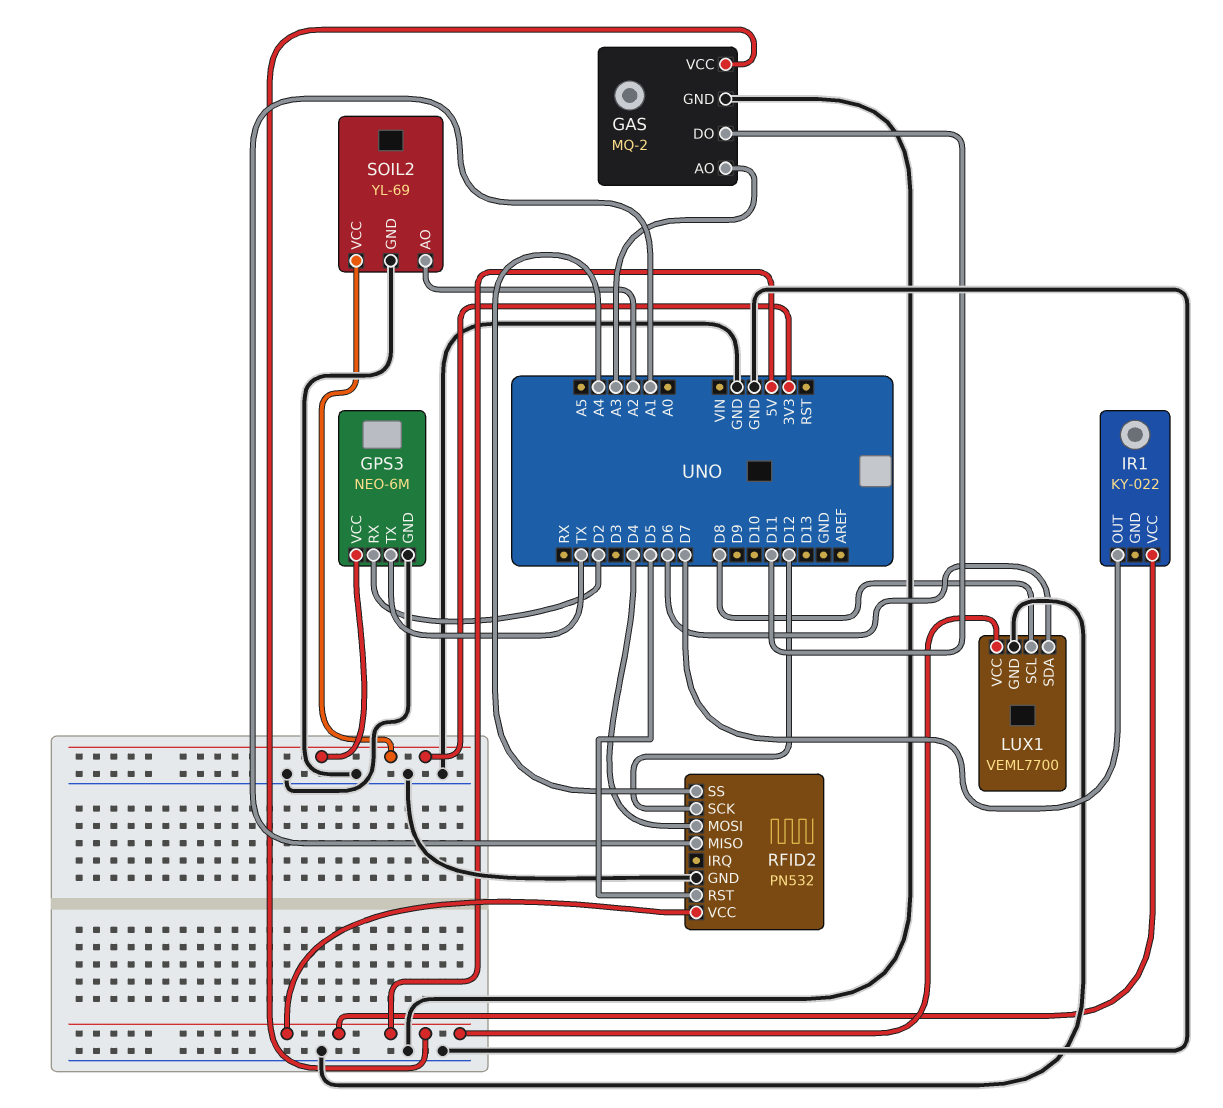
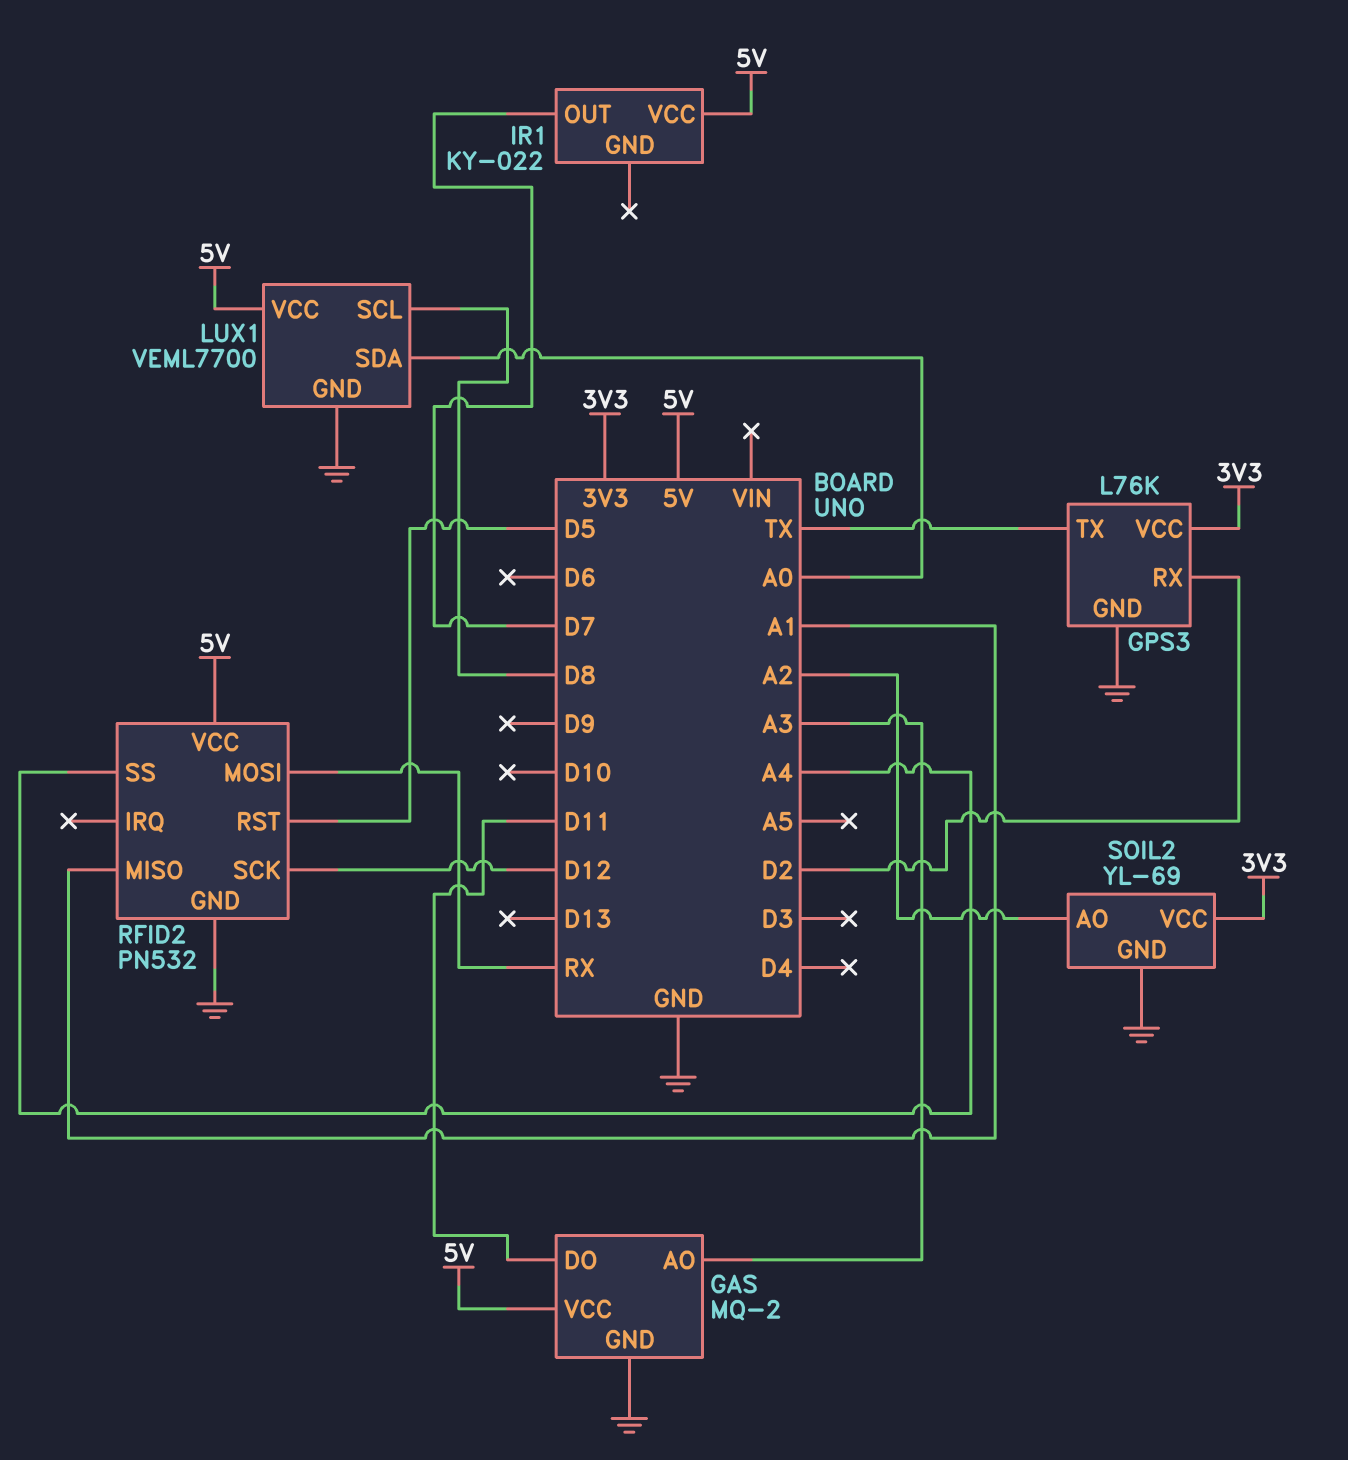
GPS3: NEO-6M -> L76K
LUX1 pin SDA: D6 -> A0
RFID2 pin MOSI: D4 -> RX

